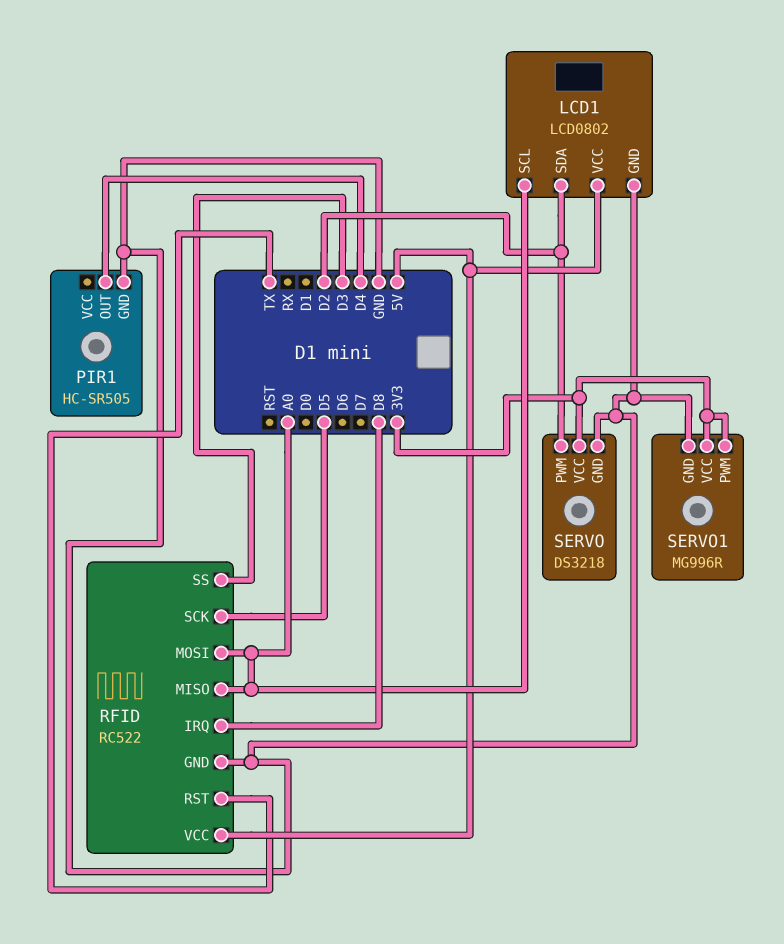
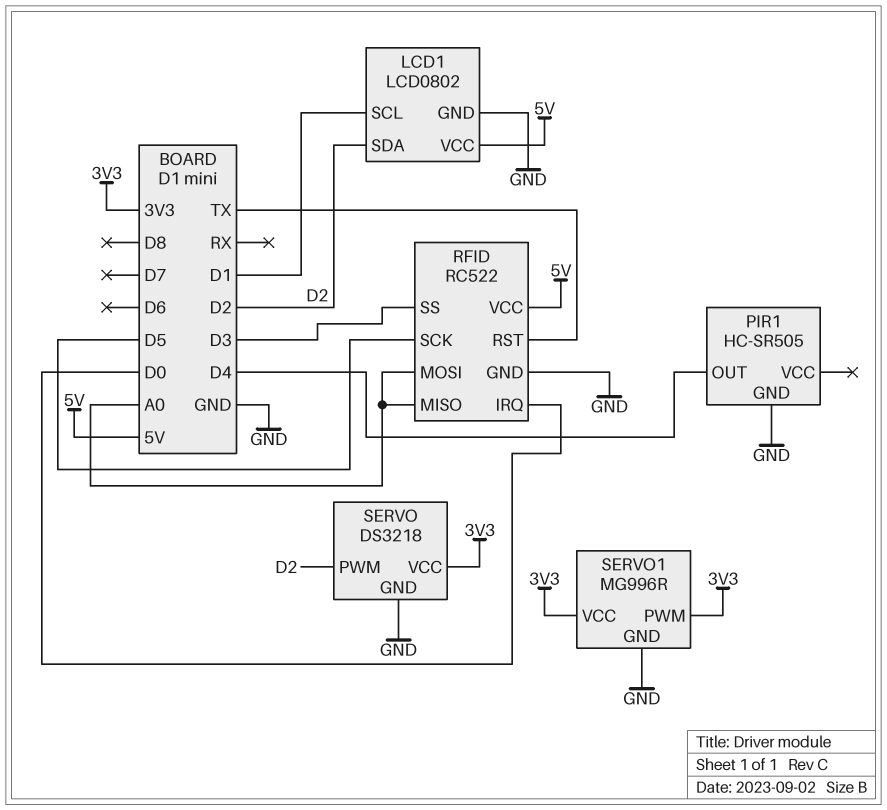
LCD1 pin SCL: A0 -> D1
RFID pin IRQ: D8 -> D0

